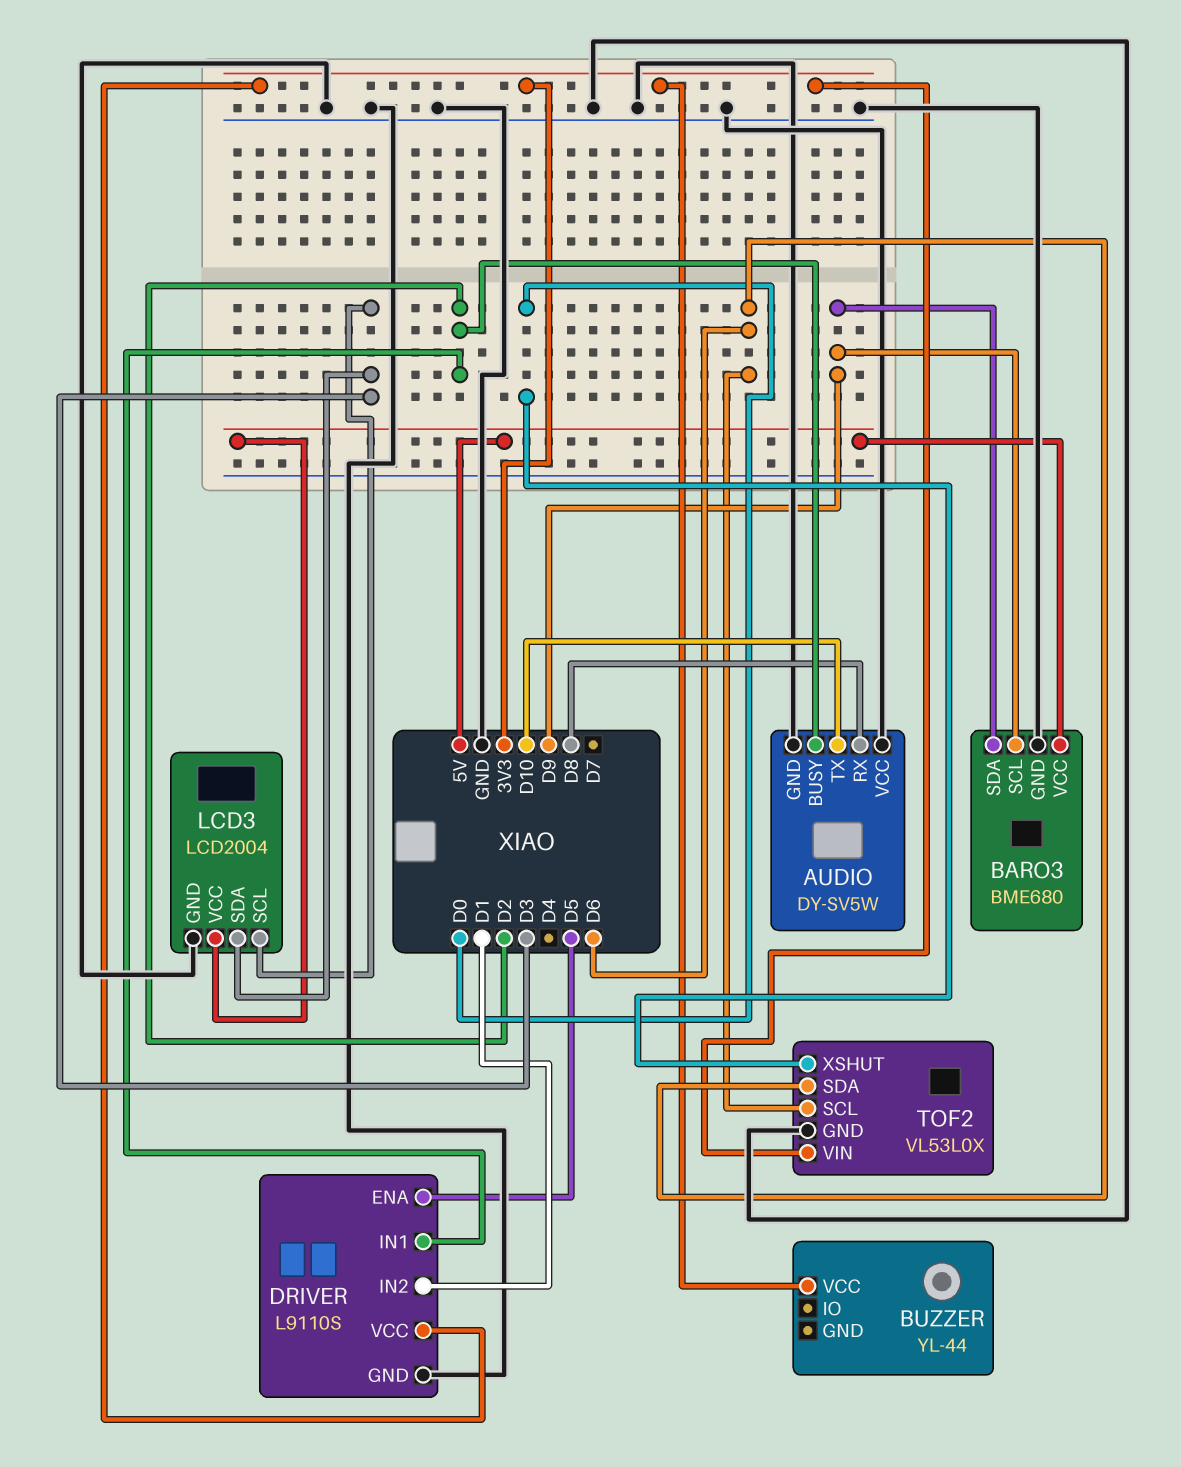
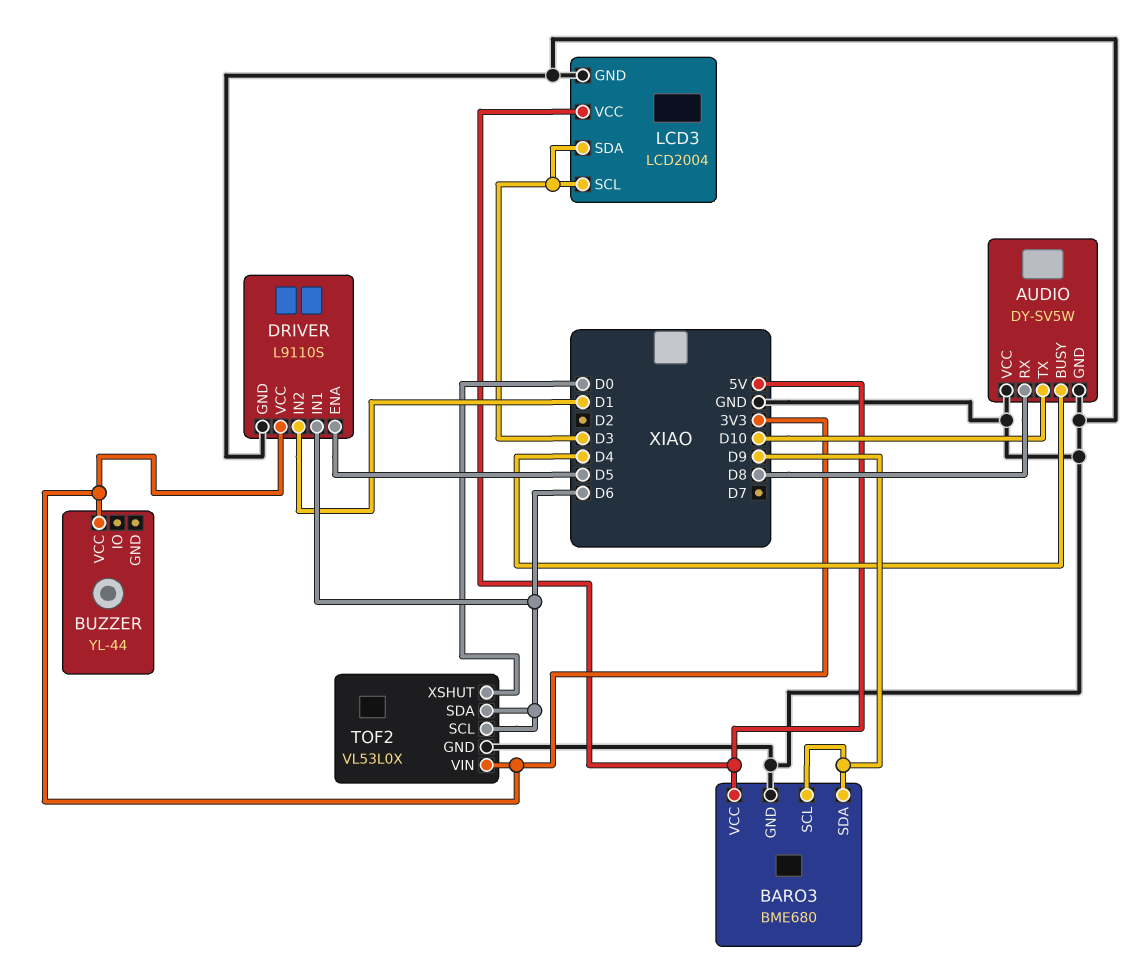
AUDIO pin BUSY: D2 -> D4
DRIVER pin IN1: D2 -> D6

